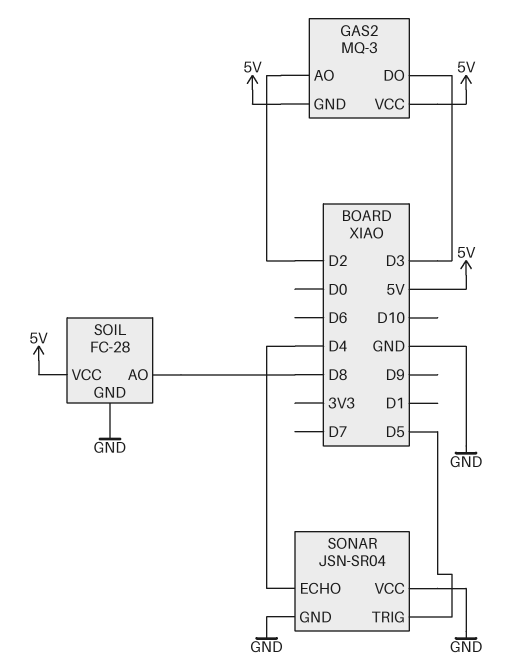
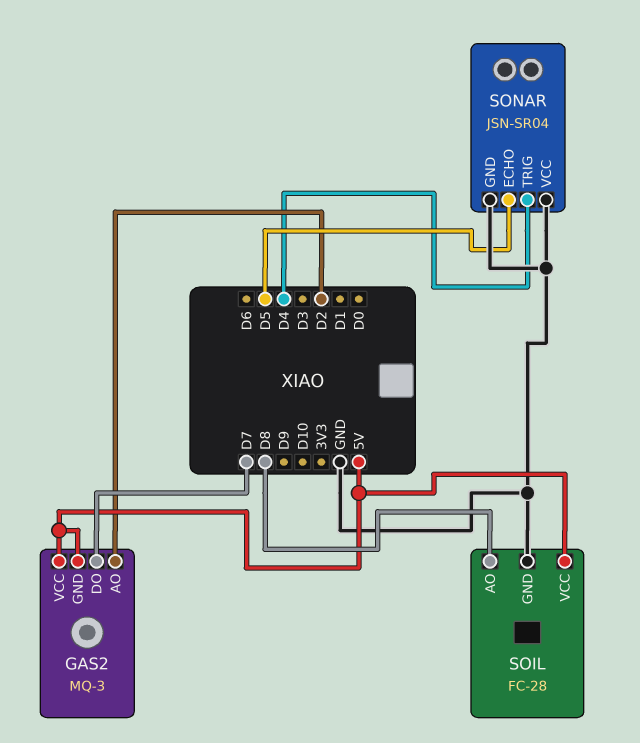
GAS2 pin DO: D3 -> D7
SONAR pin ECHO: D4 -> D5
SONAR pin TRIG: D5 -> D4

